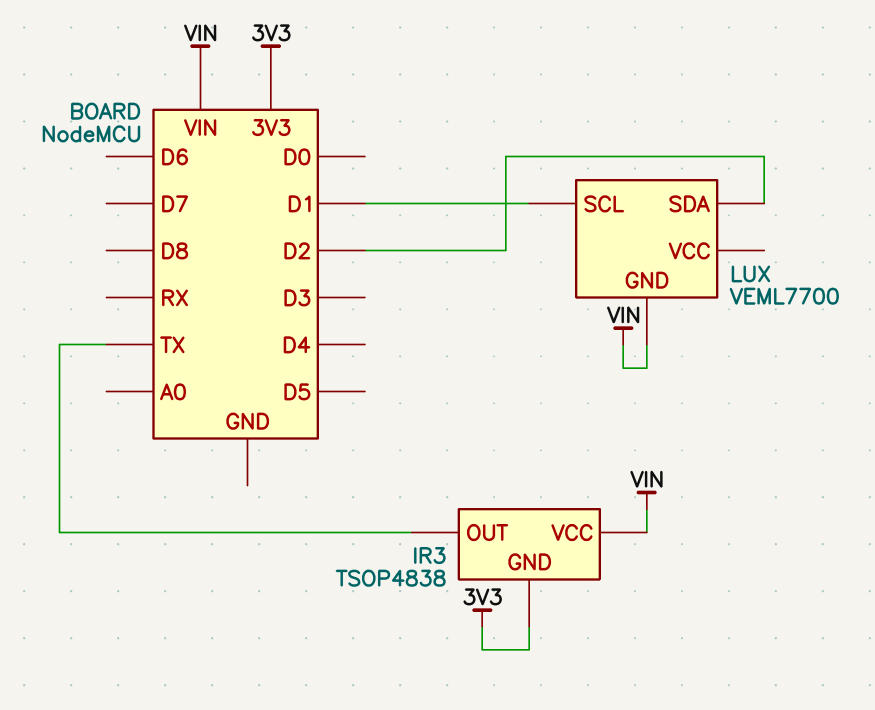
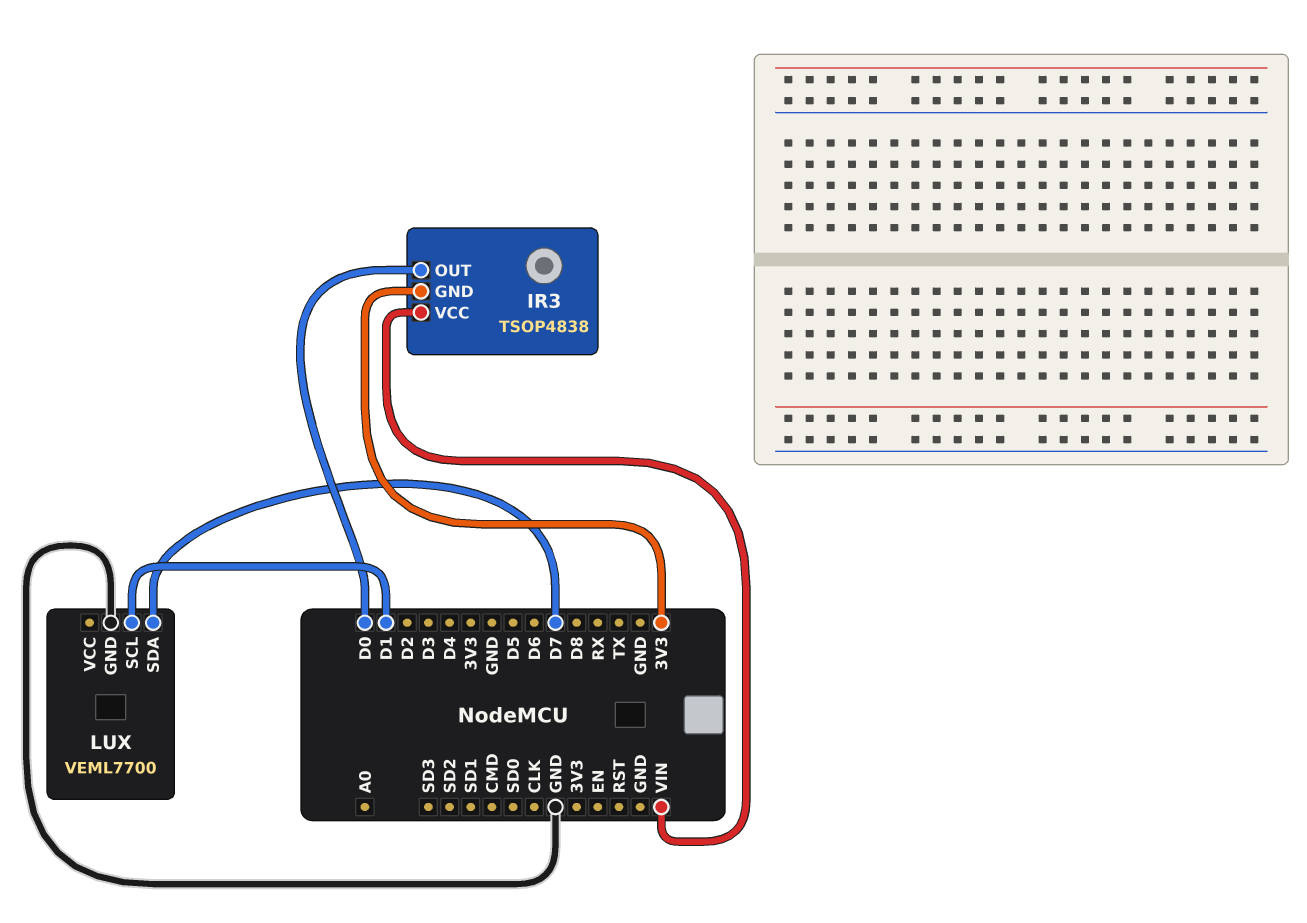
IR3 pin OUT: TX -> D0
LUX pin GND: VIN -> GND
LUX pin SDA: D2 -> D7

